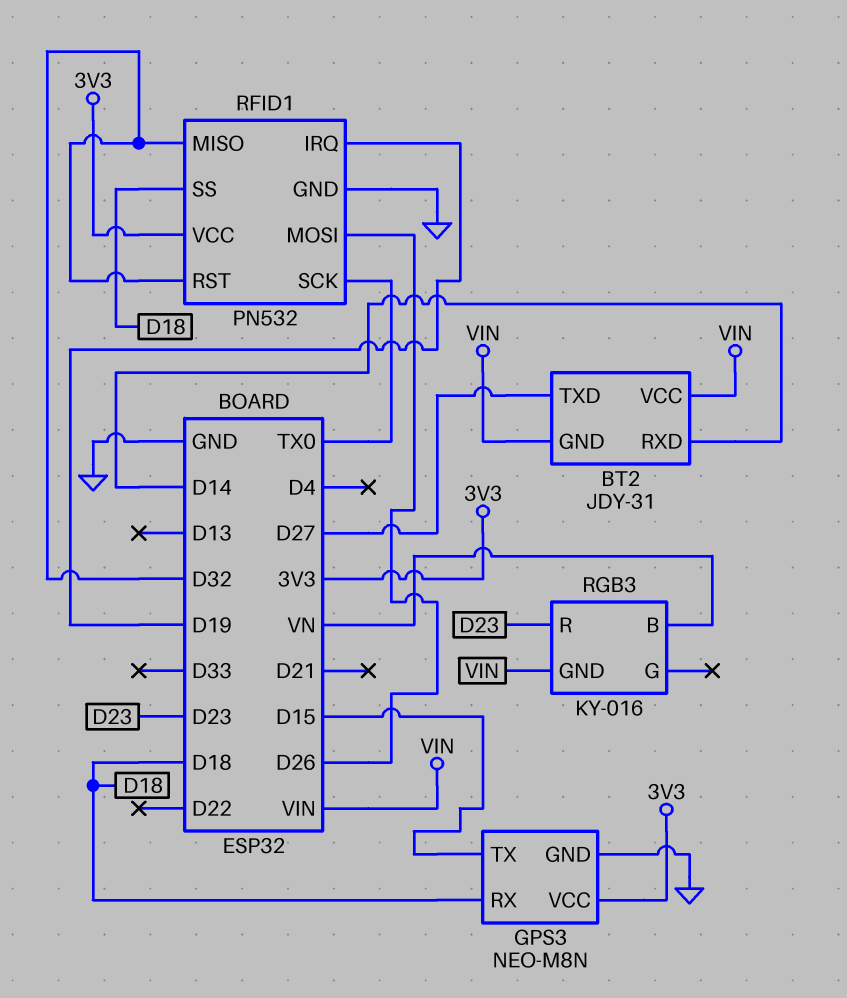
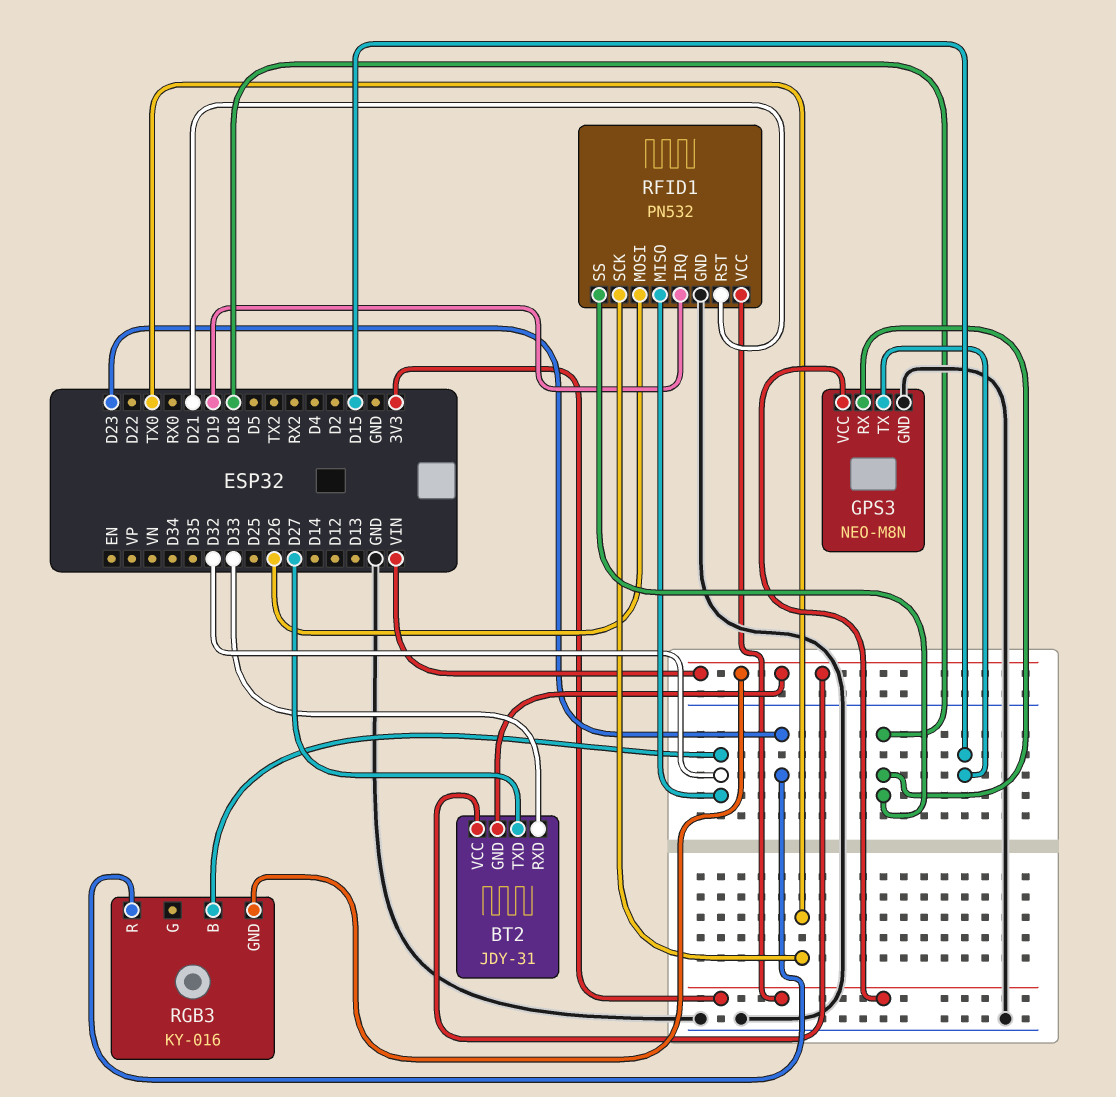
BT2 pin RXD: D14 -> D33
RFID1 pin RST: D32 -> D21
RGB3 pin B: VN -> D32

